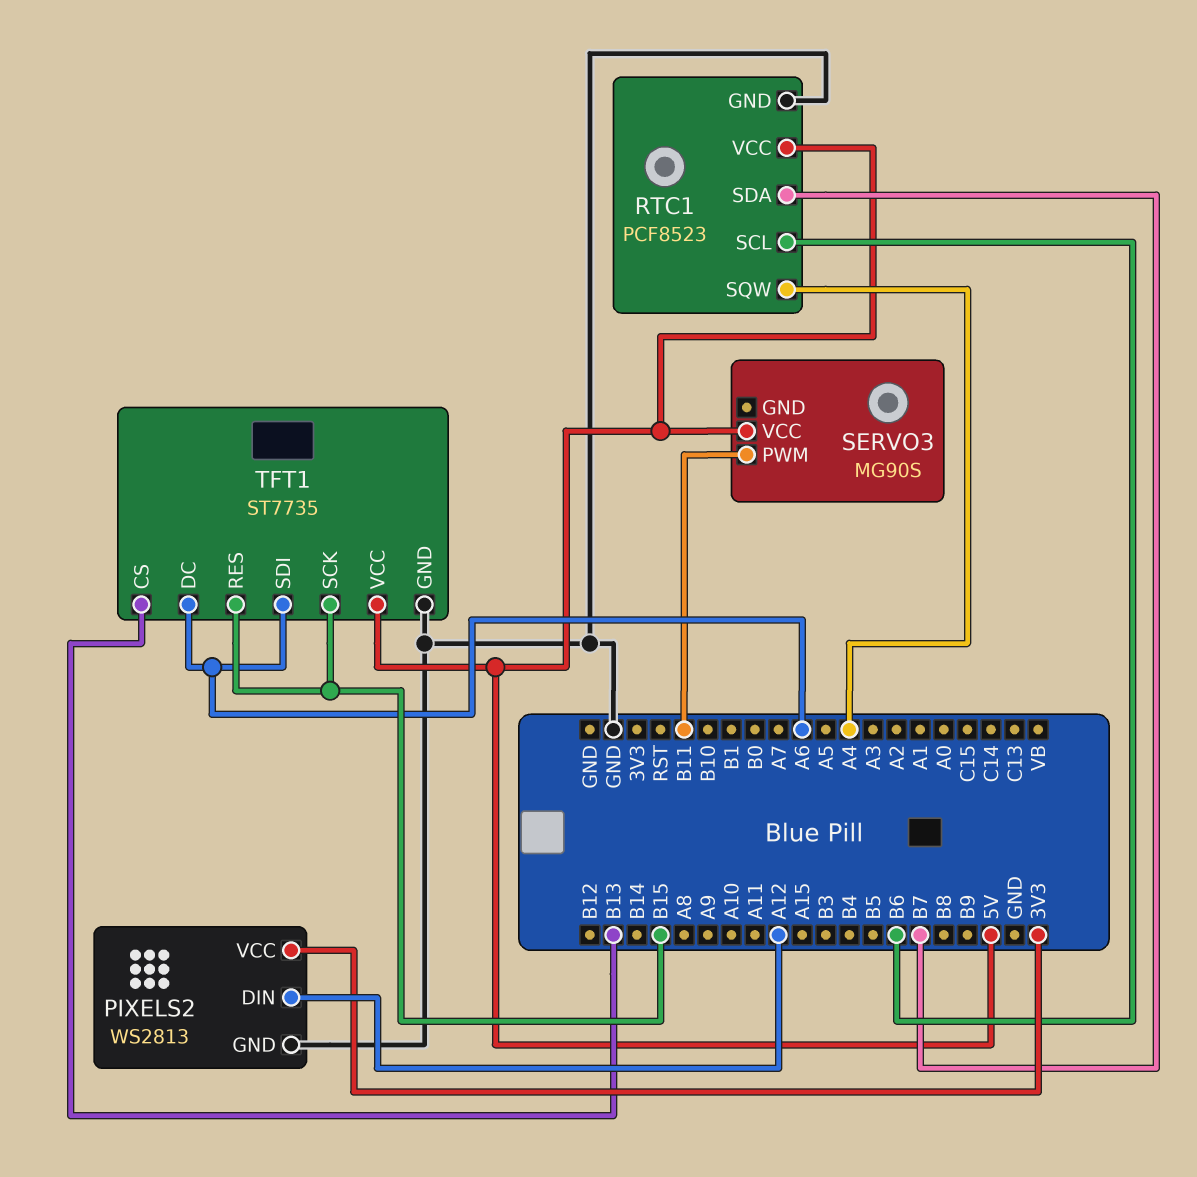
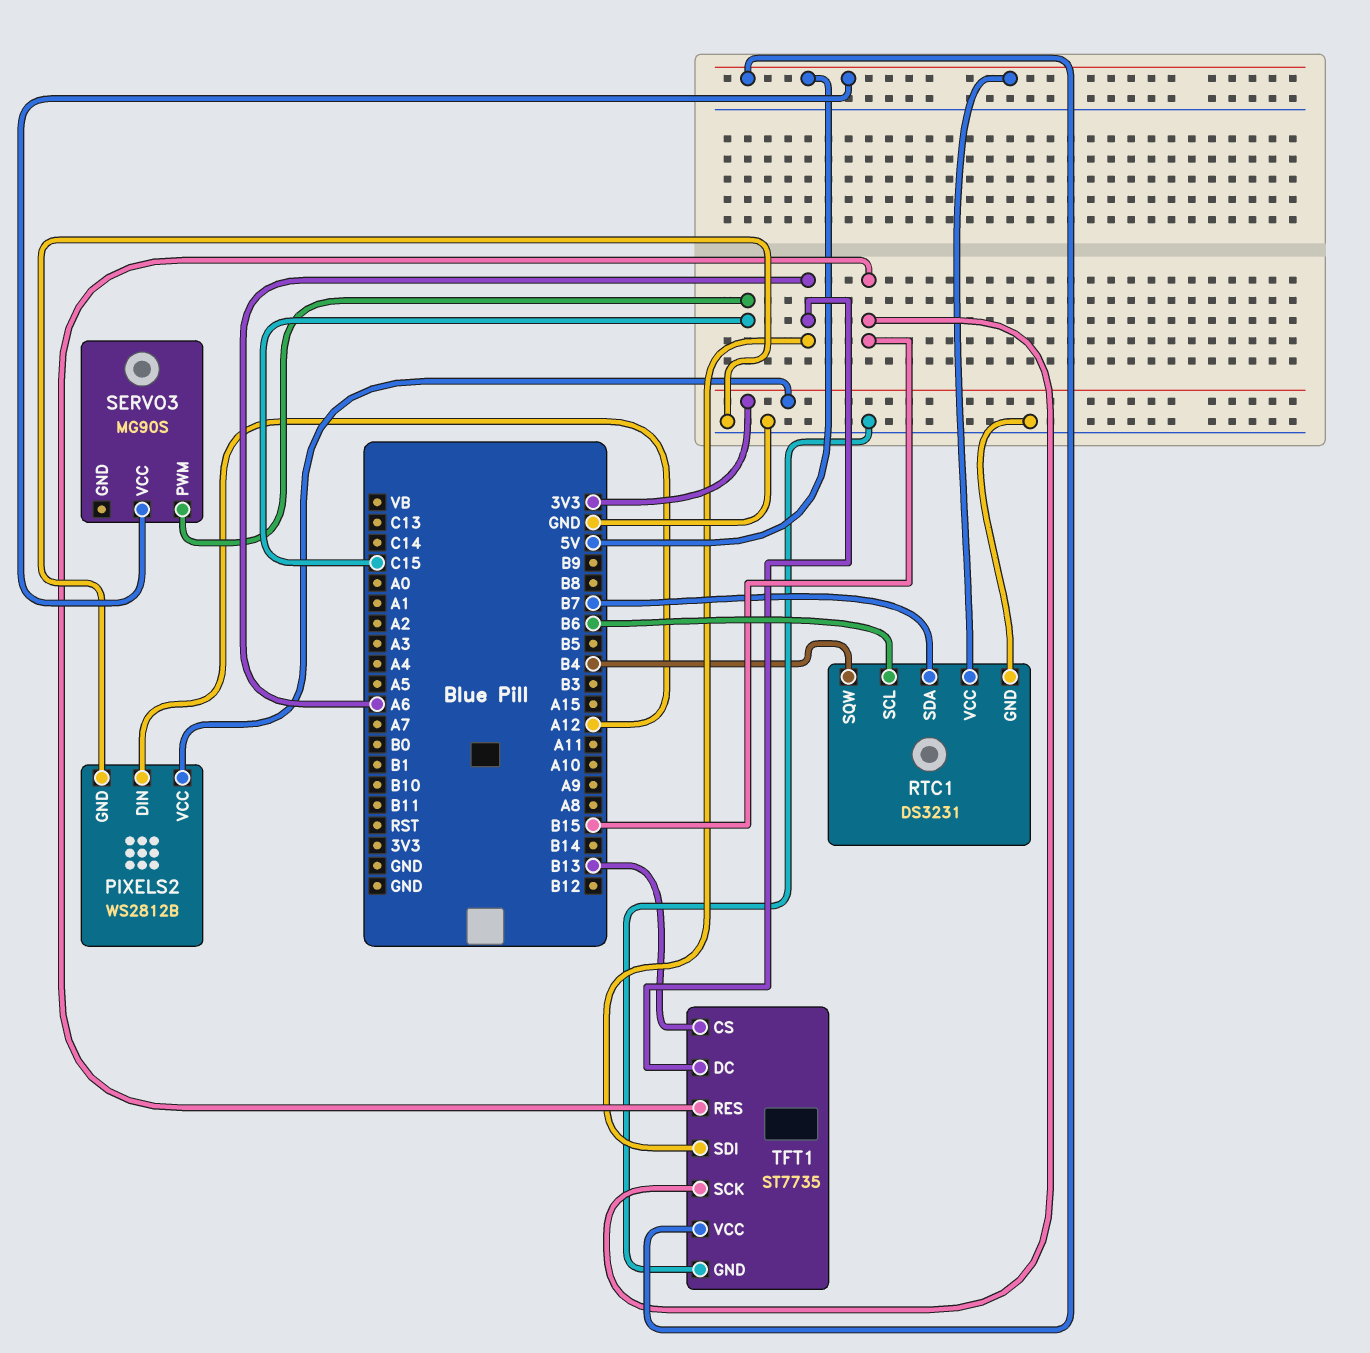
PIXELS2: WS2813 -> WS2812B
RTC1: PCF8523 -> DS3231
RTC1 pin SQW: A4 -> B4
SERVO3 pin PWM: B11 -> C15

